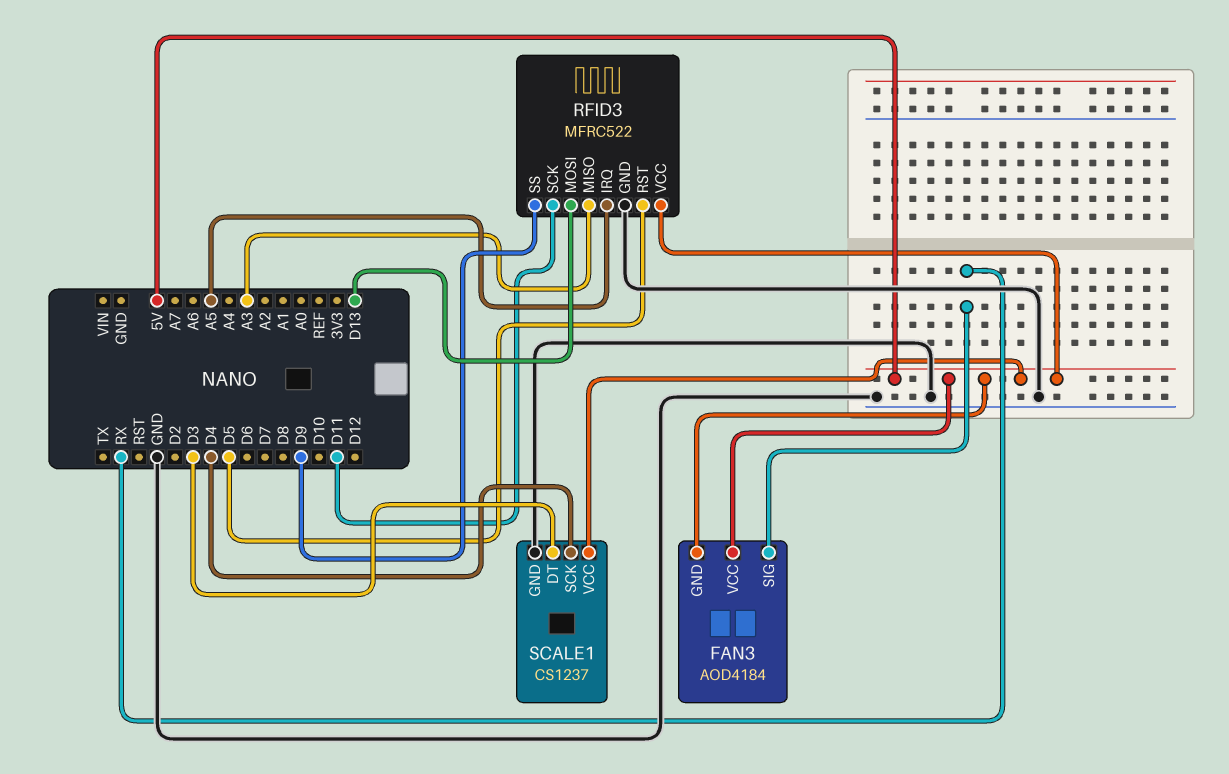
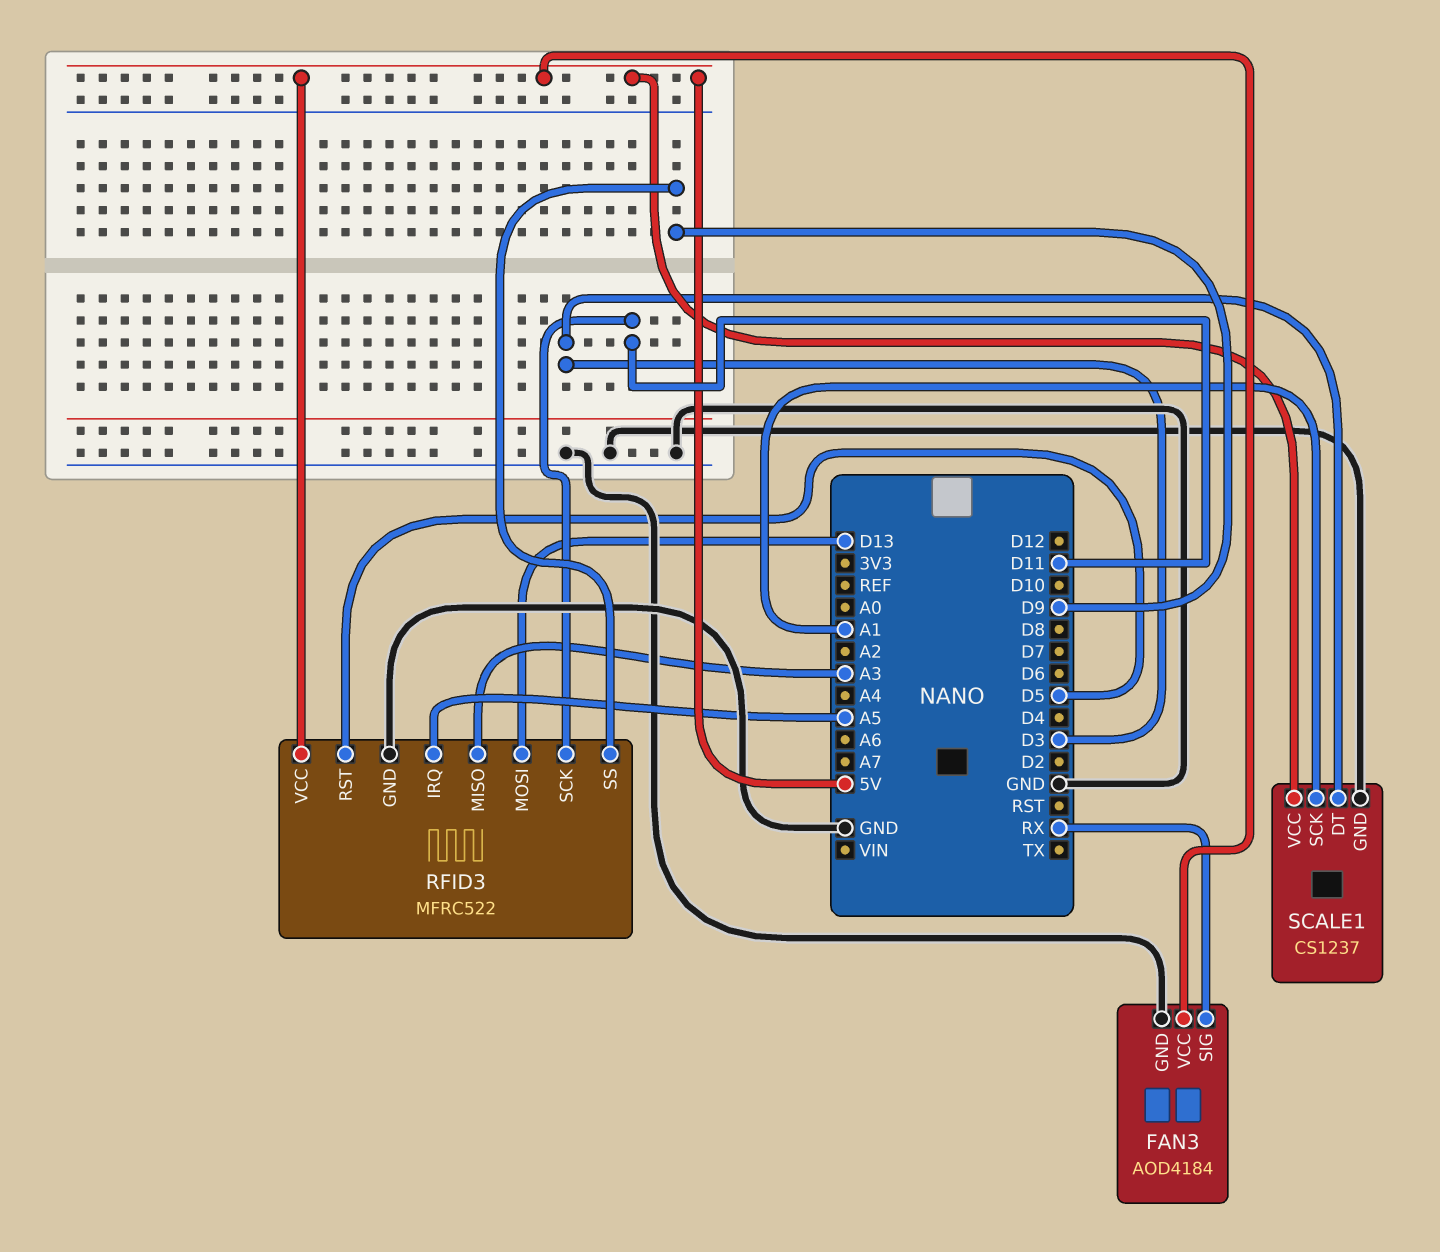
FAN3 pin GND: 5V -> GND
SCALE1 pin SCK: D4 -> A1

